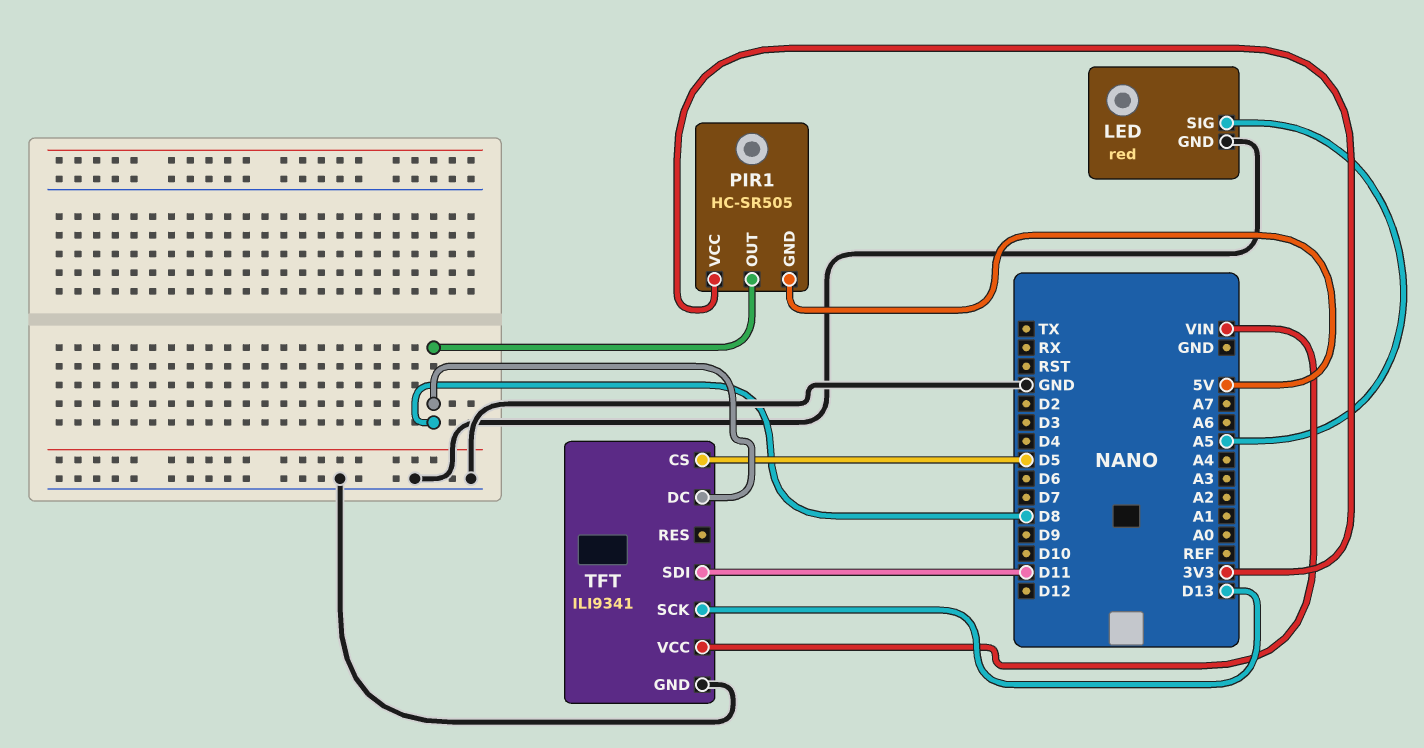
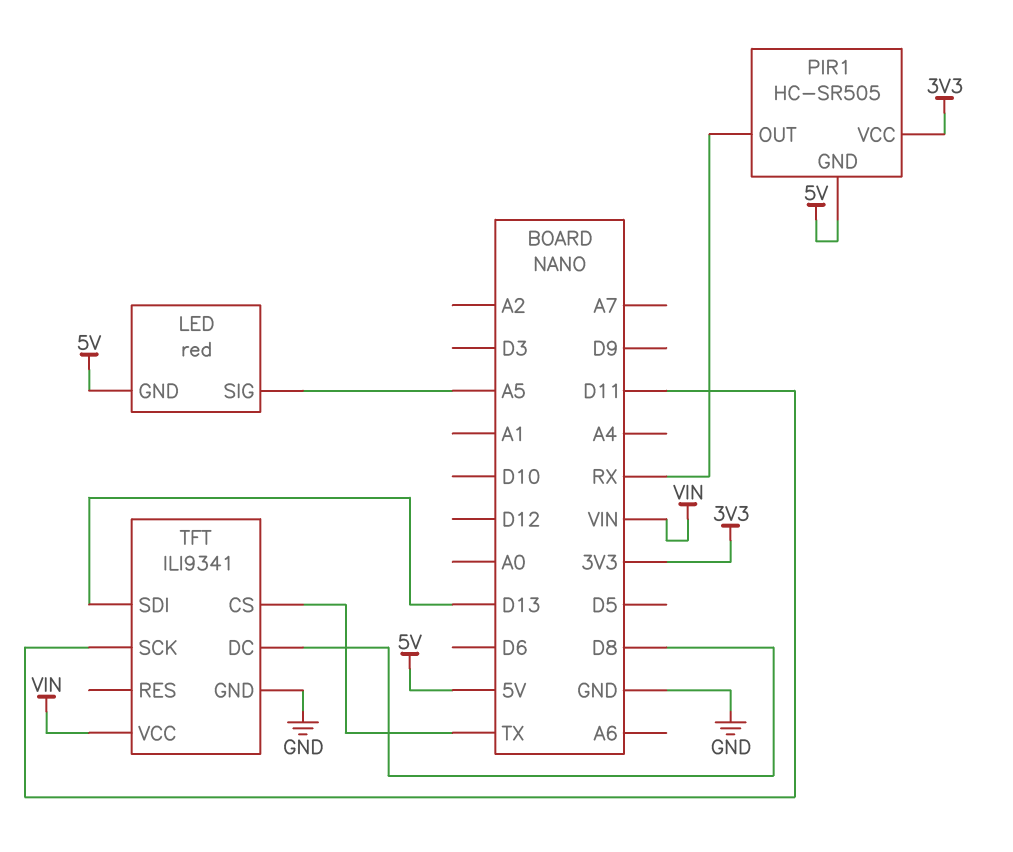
LED pin GND: GND -> 5V
PIR1 pin OUT: D8 -> RX
TFT pin CS: D5 -> TX
TFT pin SCK: D13 -> D11
TFT pin SDI: D11 -> D13

